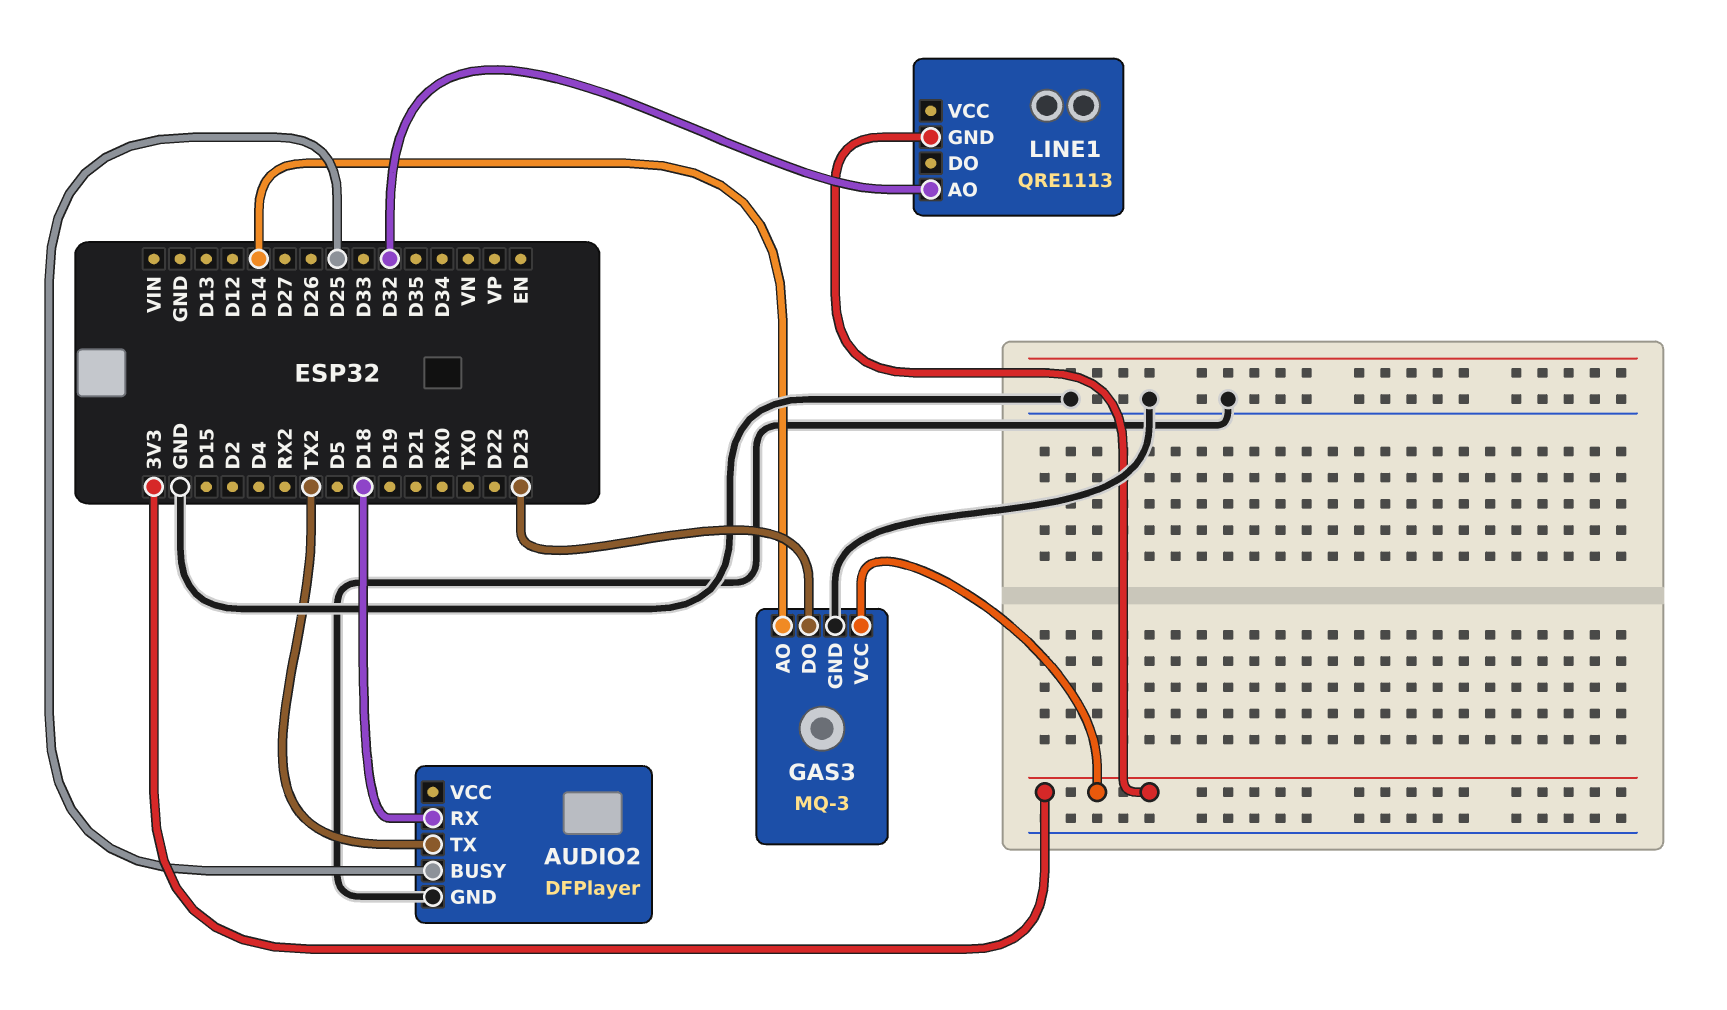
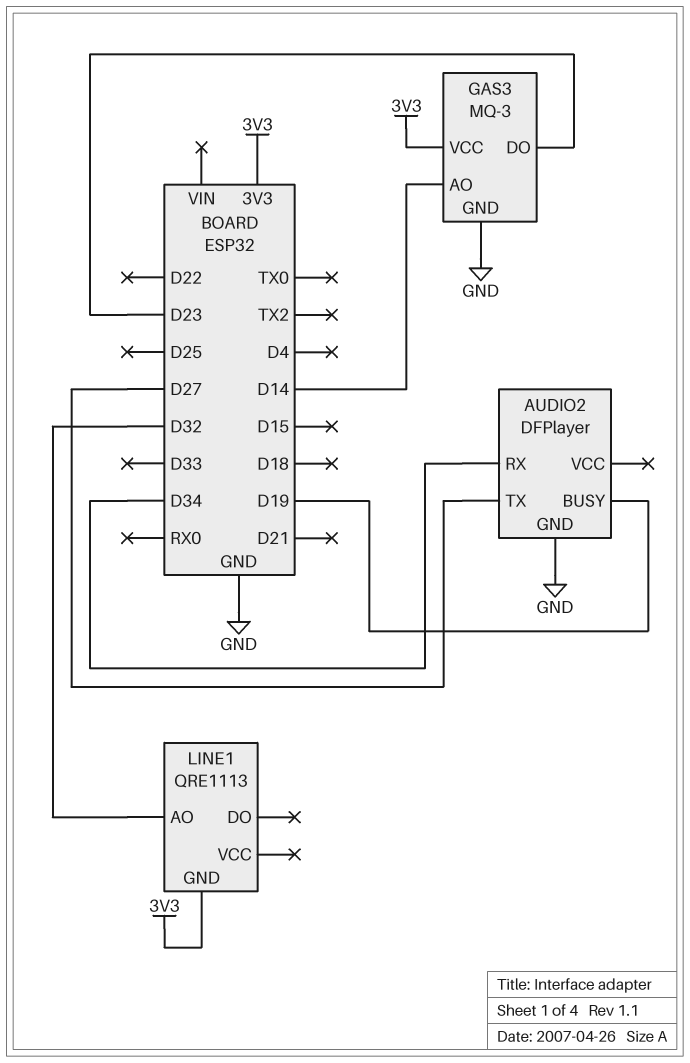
AUDIO2 pin BUSY: D25 -> D19
AUDIO2 pin RX: D18 -> D34
AUDIO2 pin TX: TX2 -> D27

